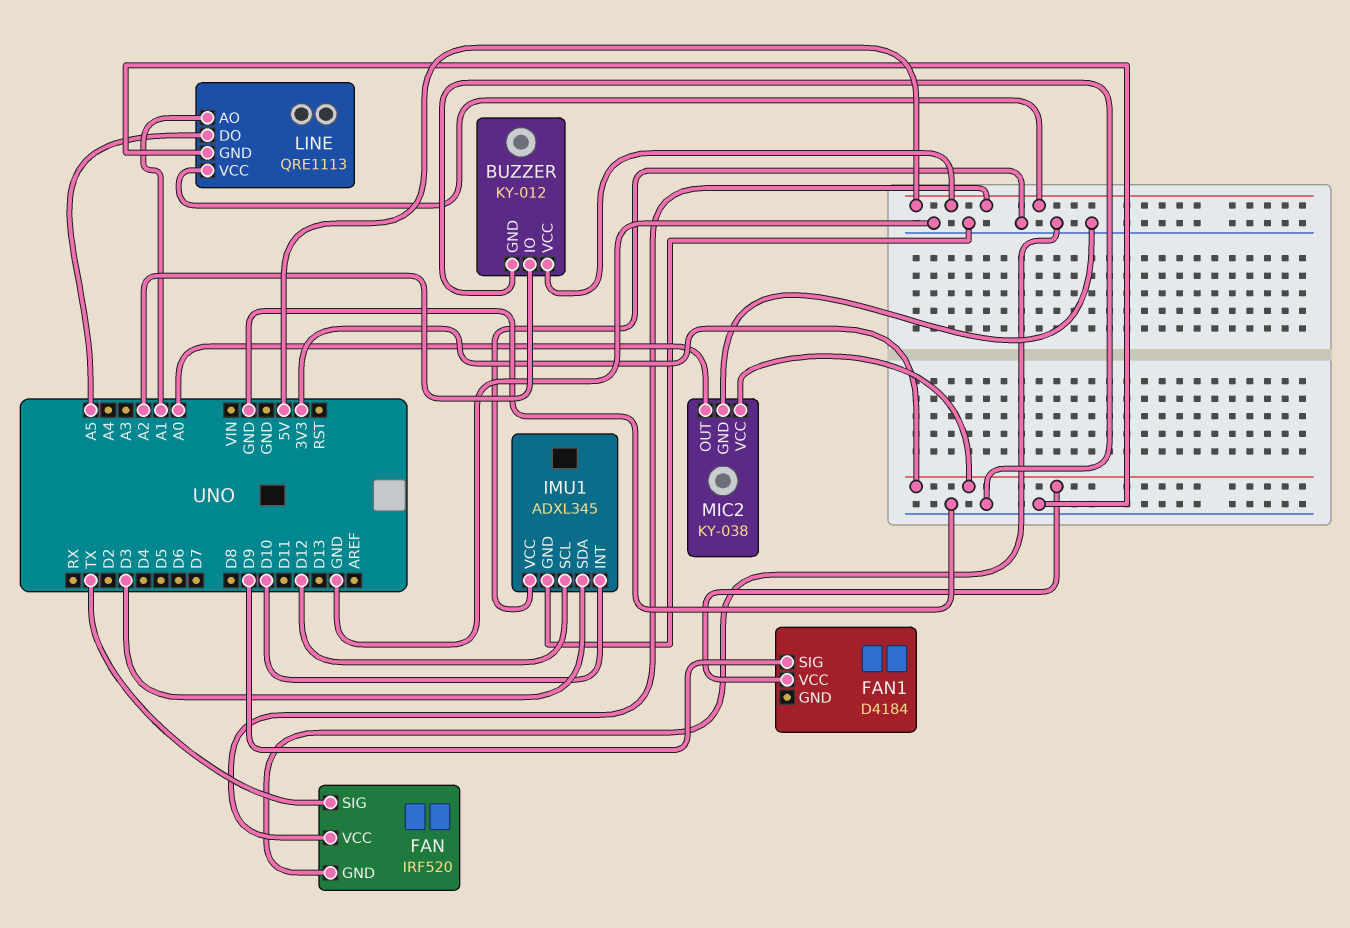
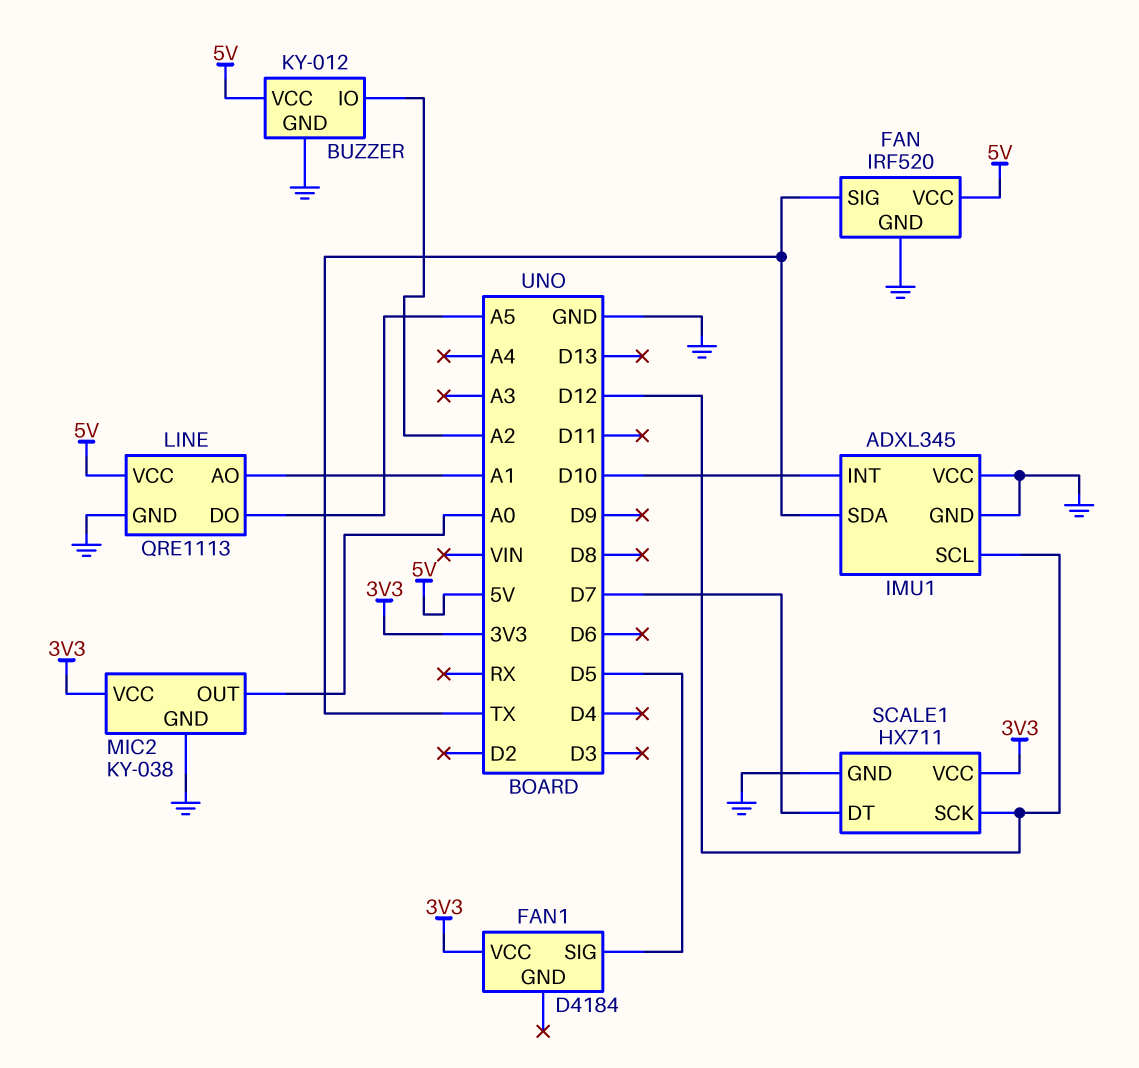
FAN1 pin SIG: D9 -> D5
IMU1 pin SDA: D3 -> TX
SCALE1: none -> HX711
SCALE1 pin DT: none -> D7
SCALE1 pin GND: none -> GND
SCALE1 pin SCK: none -> D12
SCALE1 pin VCC: none -> 3V3

